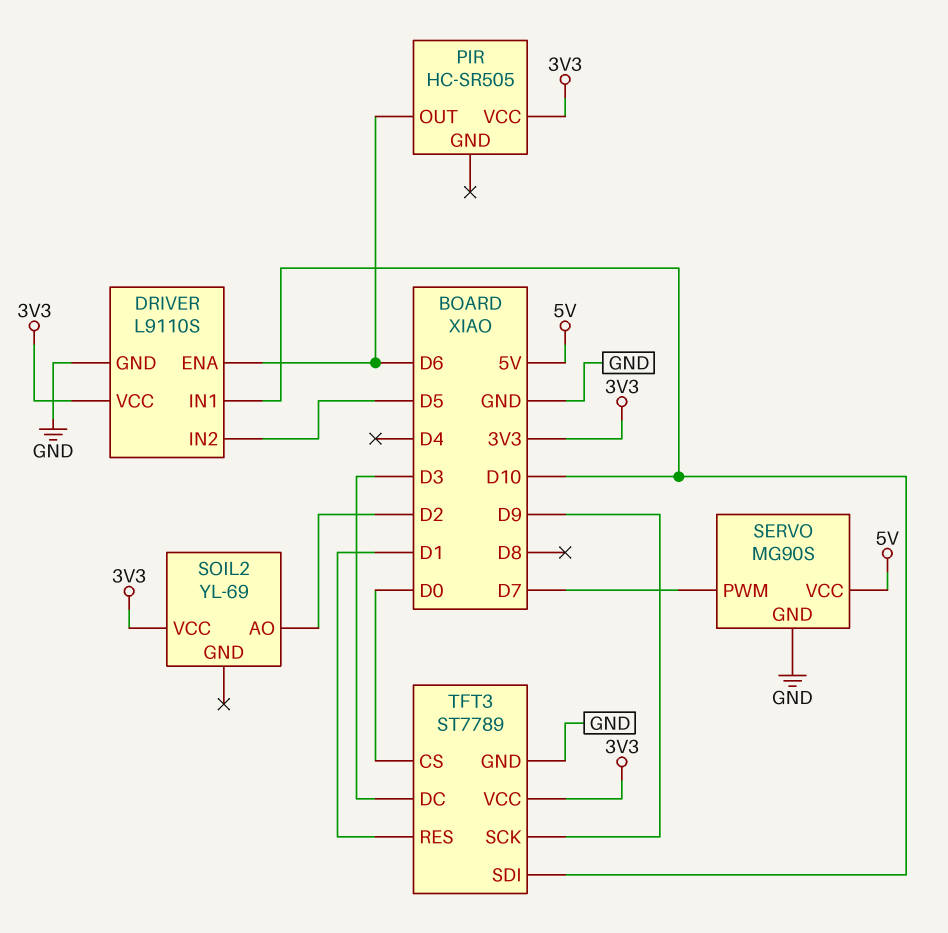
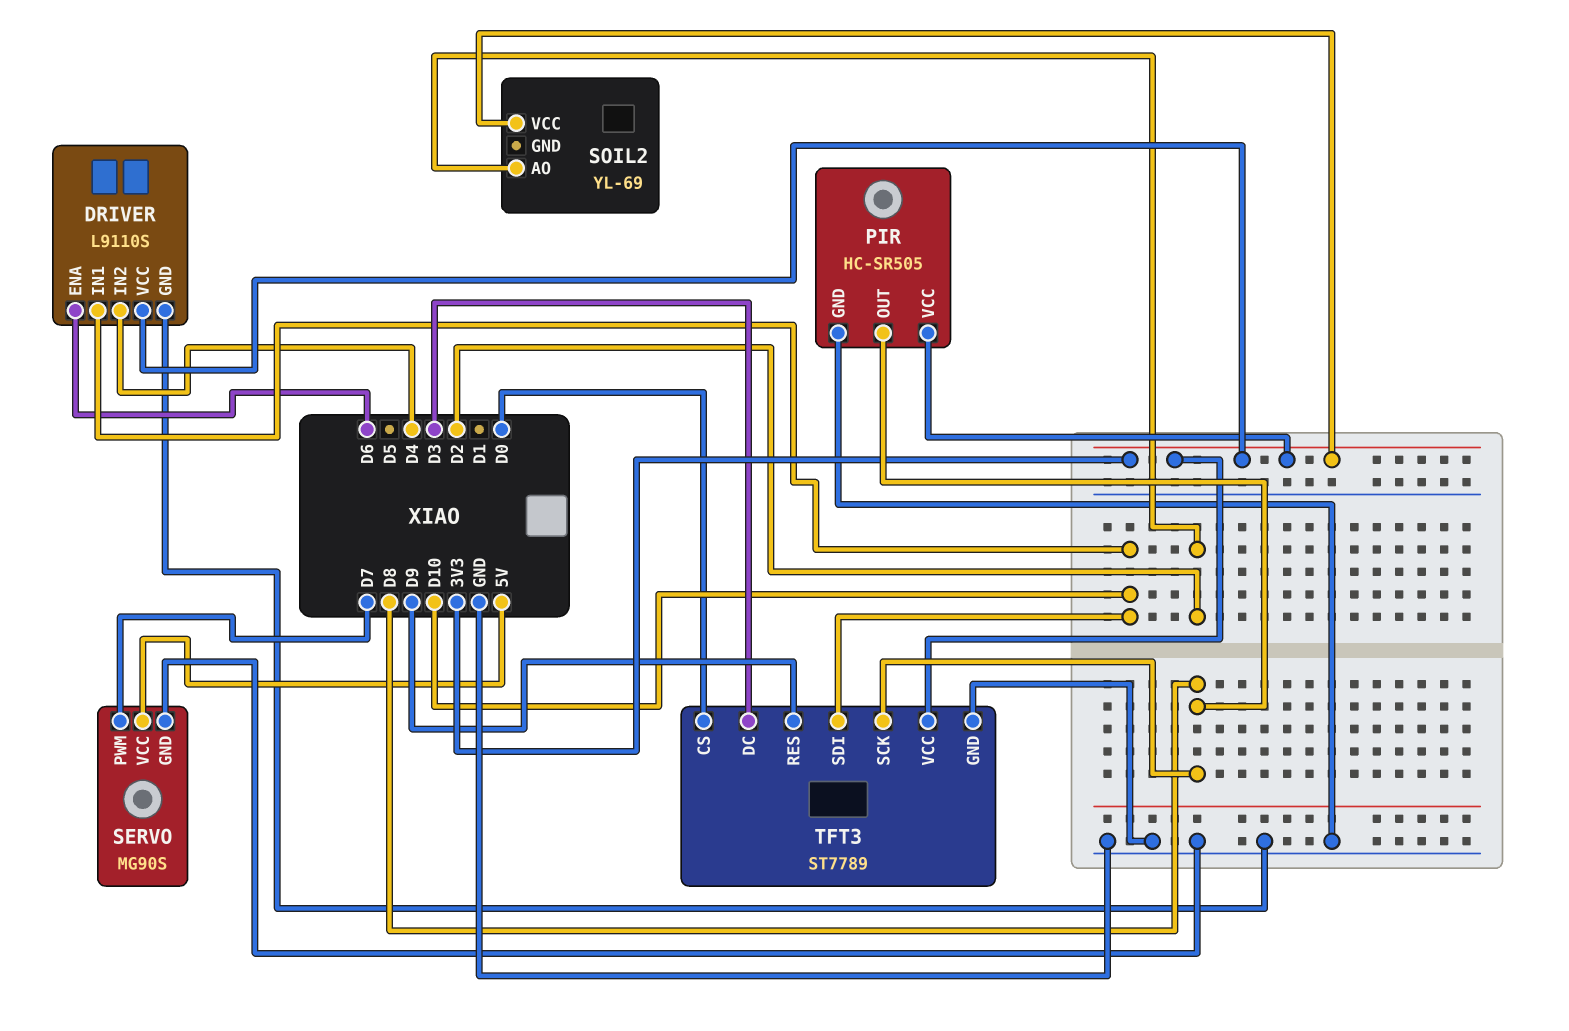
DRIVER pin IN2: D5 -> D4
PIR pin GND: none -> GND
PIR pin OUT: D6 -> D8
TFT3 pin RES: D1 -> D9
TFT3 pin SCK: D9 -> D8

